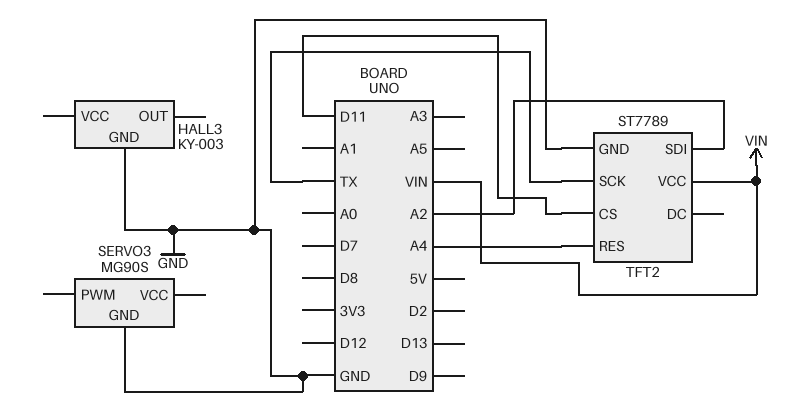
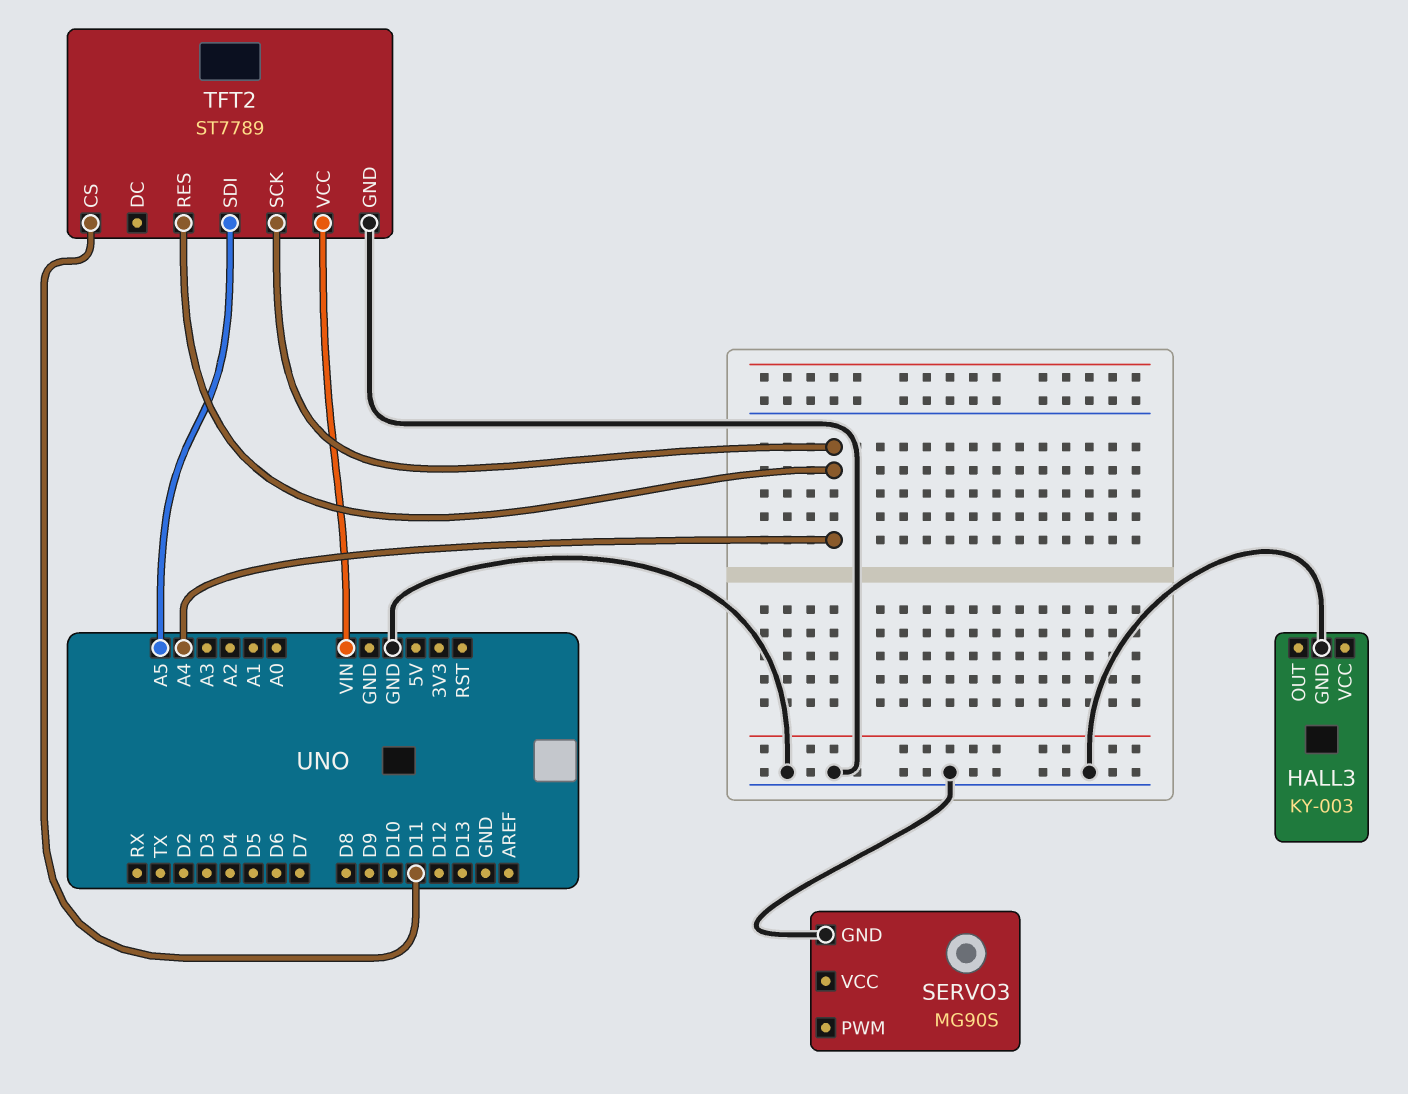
TFT2 pin SCK: TX -> A4
TFT2 pin SDI: A2 -> A5

